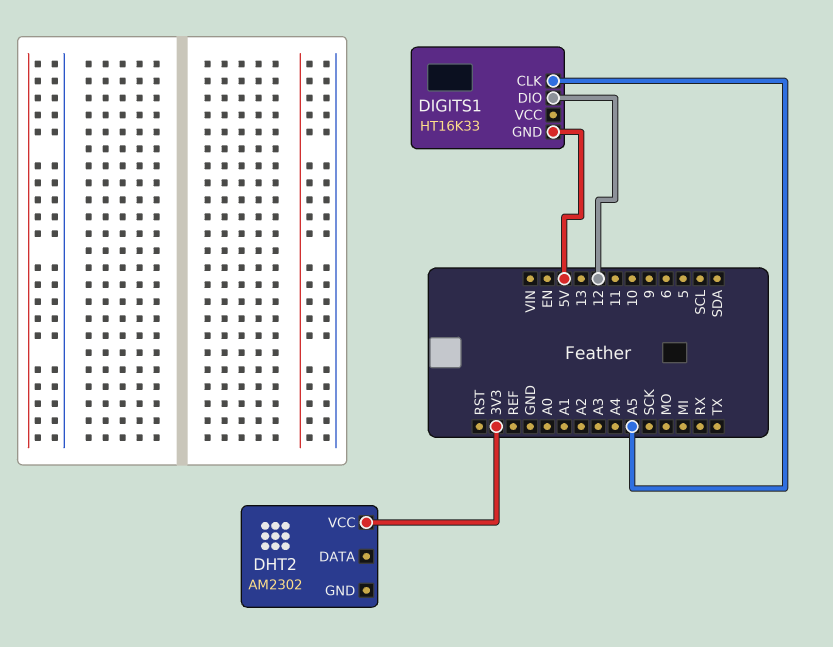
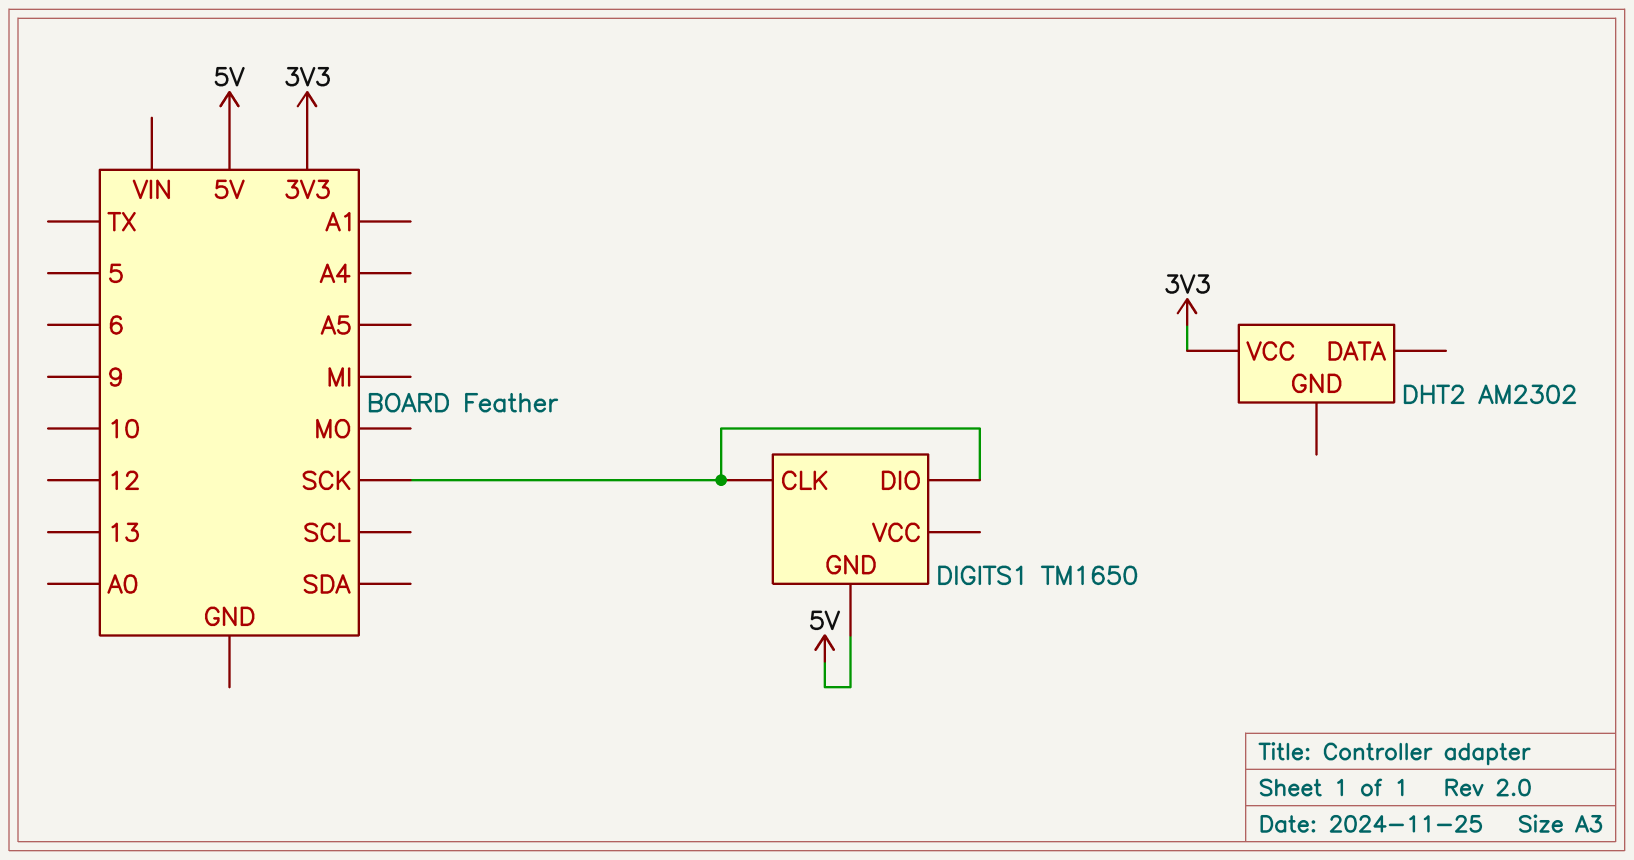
DIGITS1: HT16K33 -> TM1650
DIGITS1 pin CLK: A5 -> SCK
DIGITS1 pin DIO: 12 -> SCK

